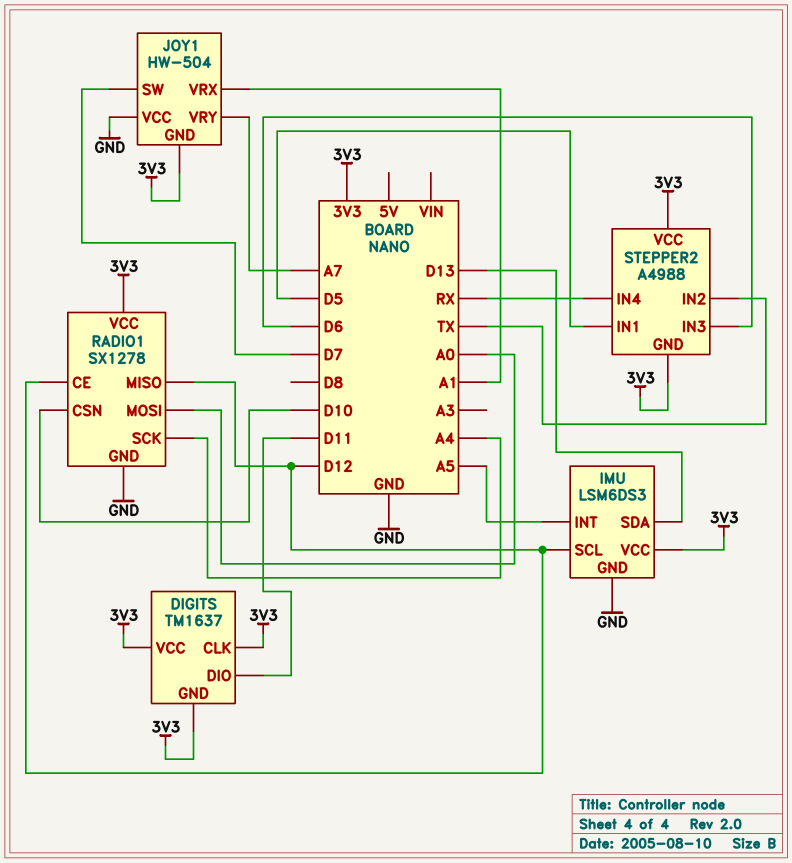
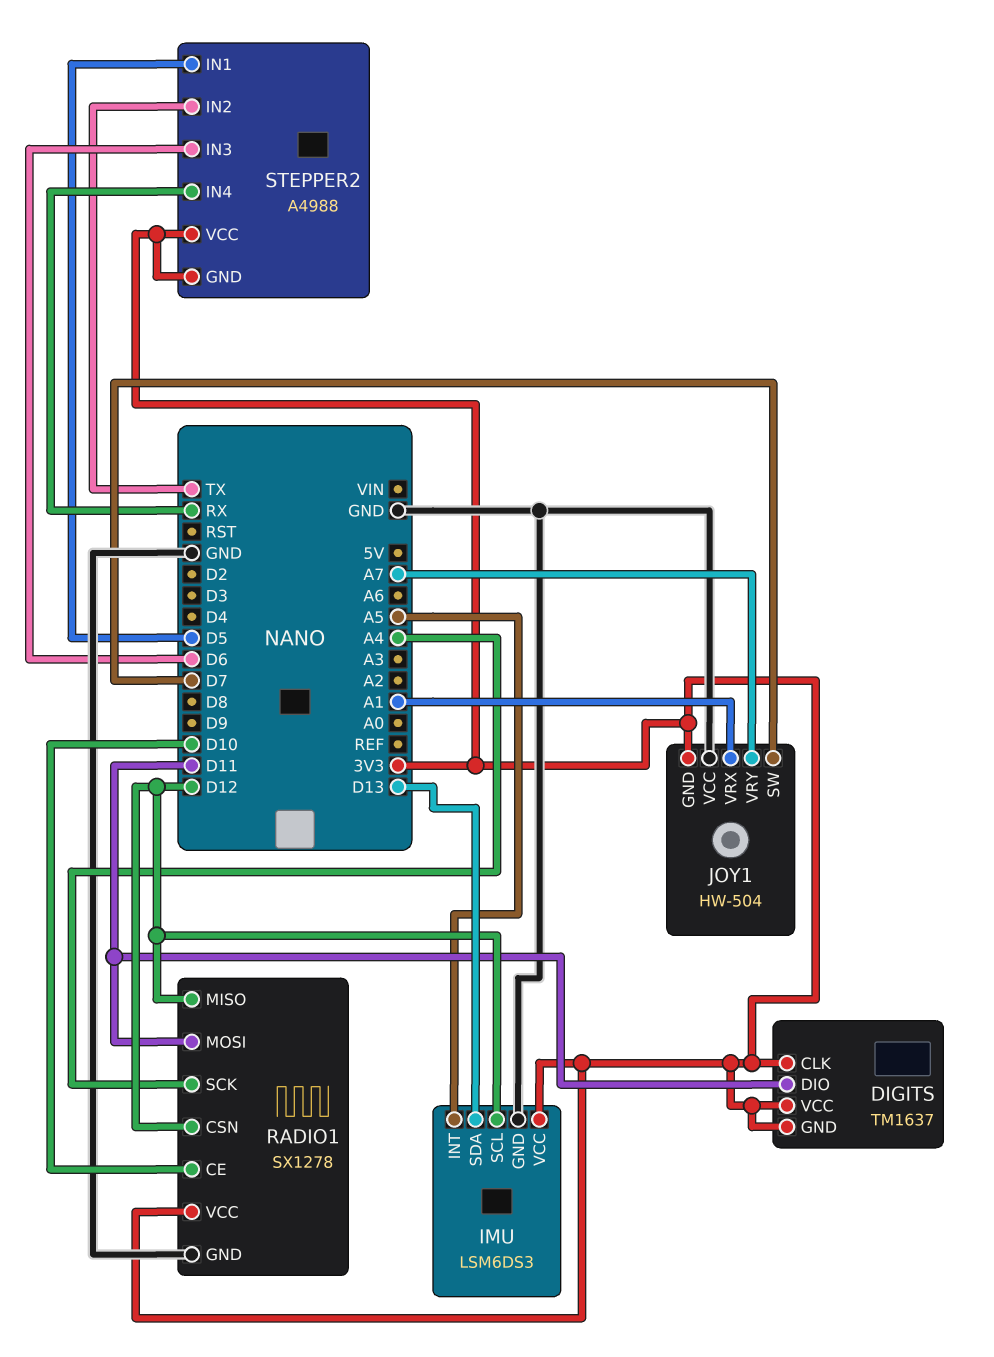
RADIO1 pin CE: D12 -> D10
RADIO1 pin CSN: D10 -> D12
RADIO1 pin MOSI: A0 -> D11

